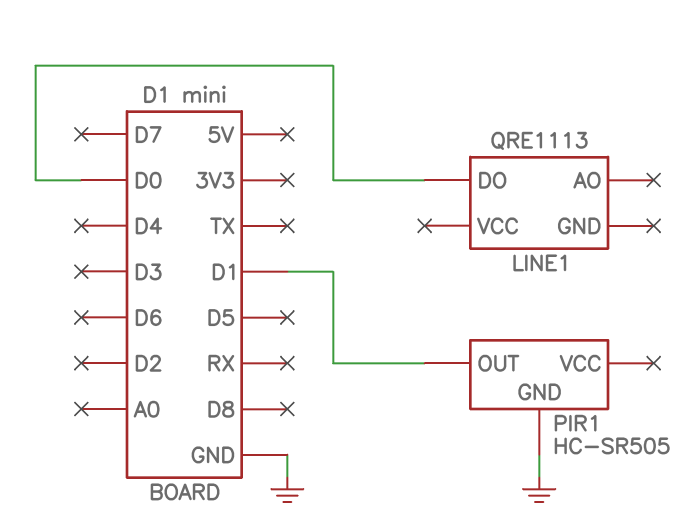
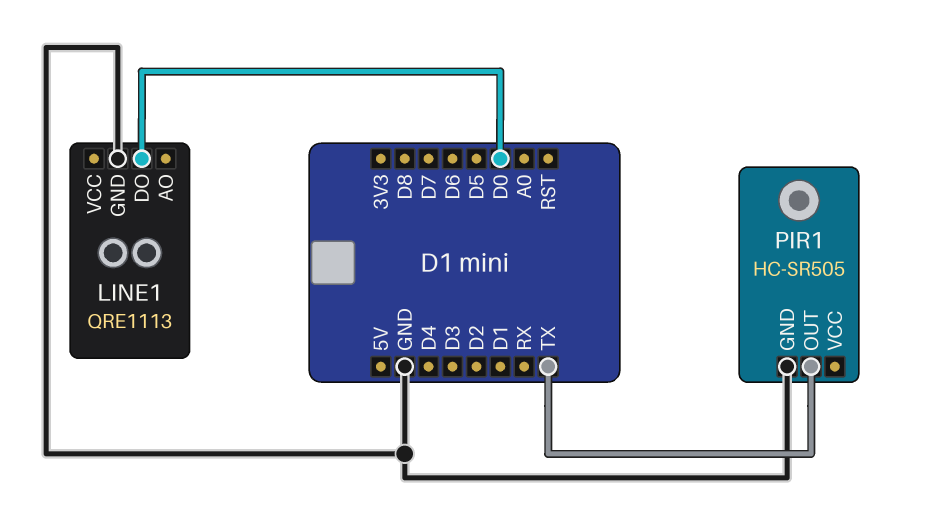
LINE1 pin GND: none -> GND
PIR1 pin OUT: D1 -> TX

